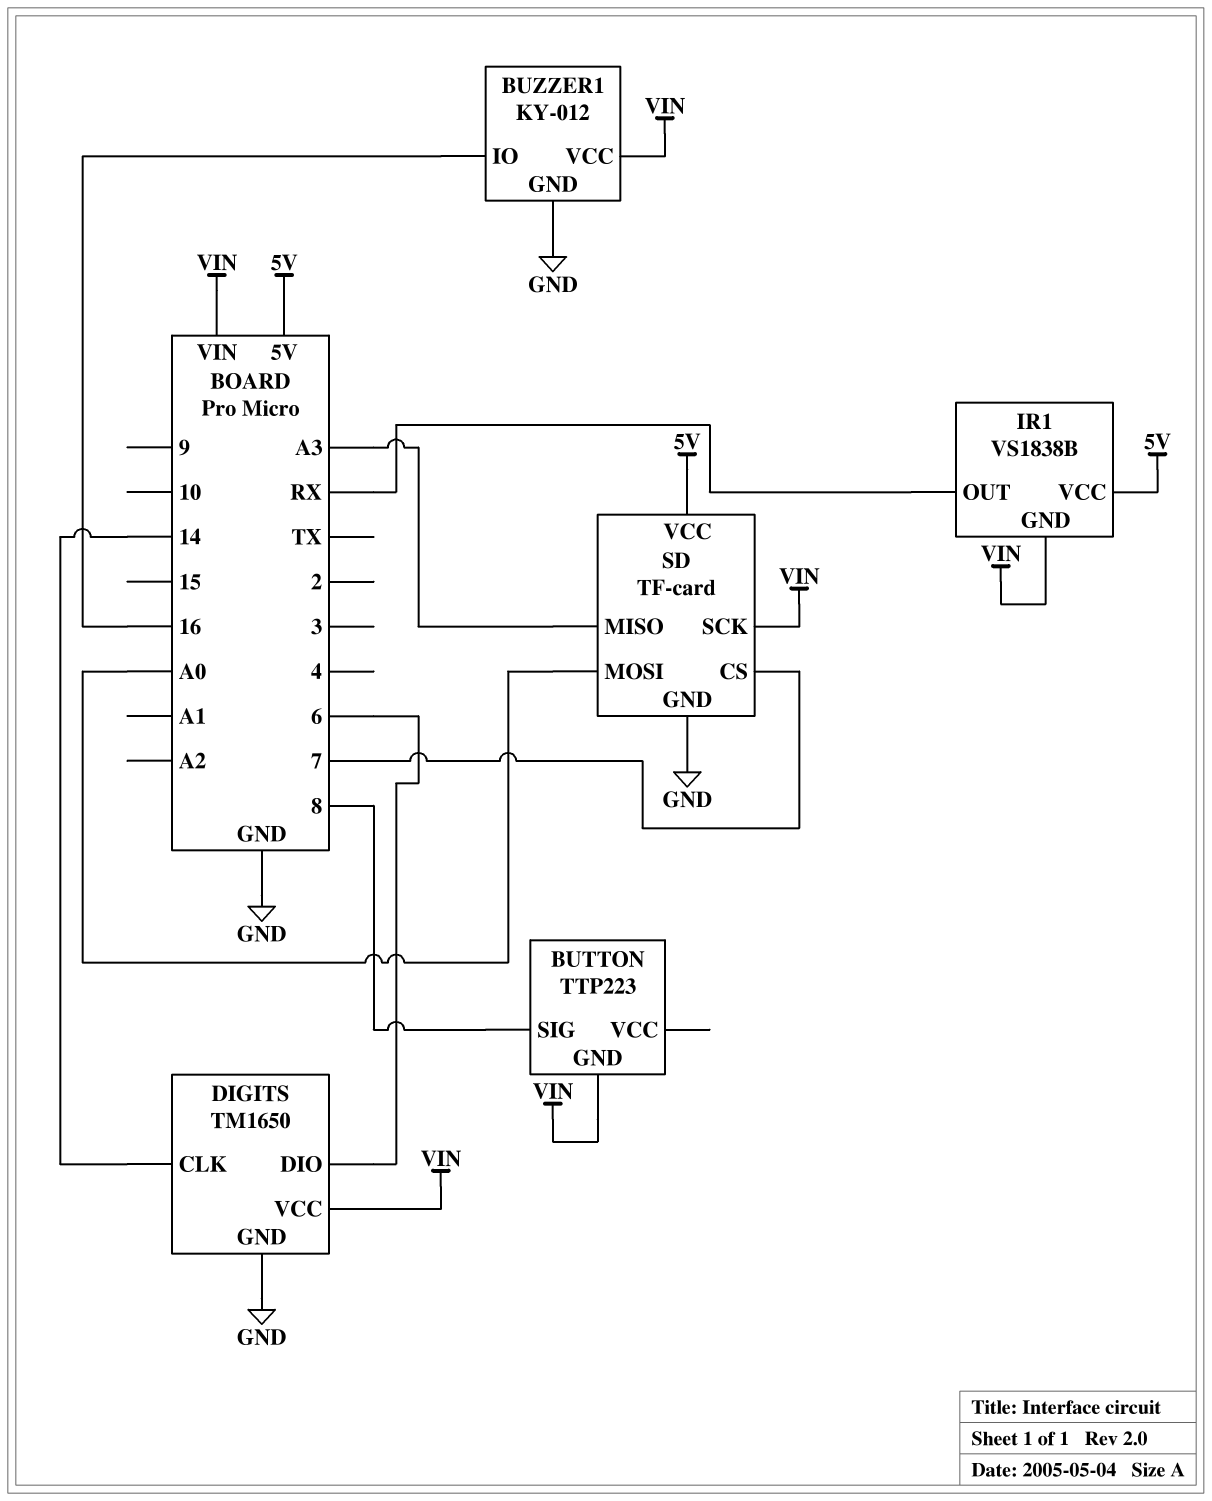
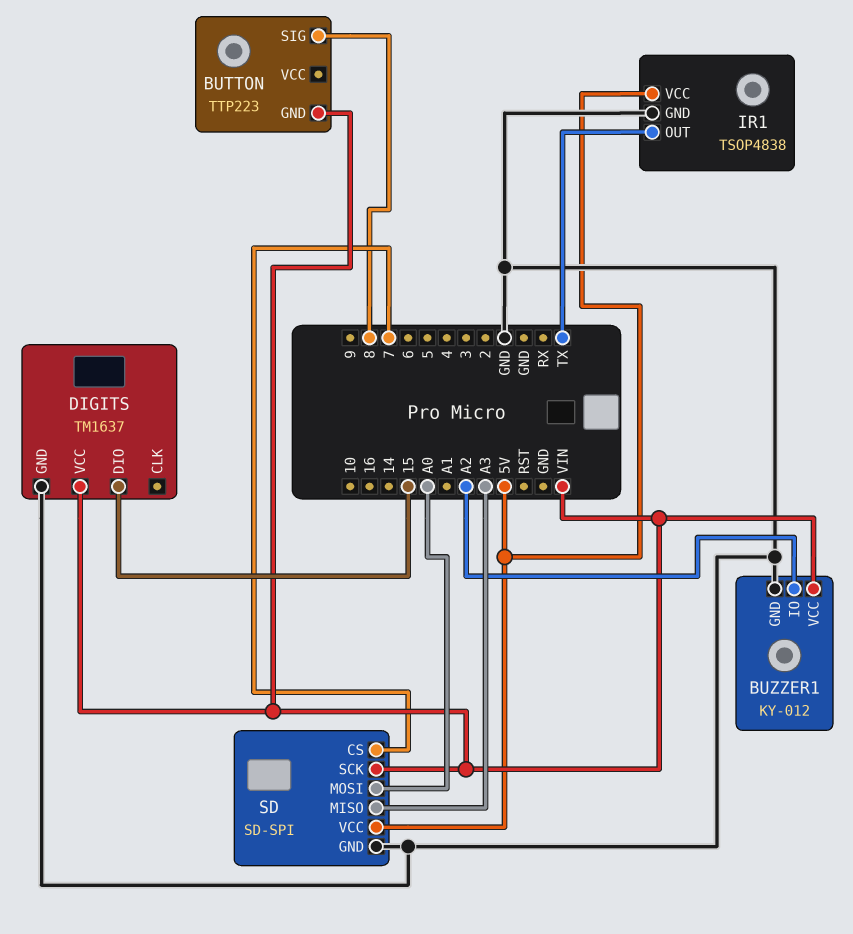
BUZZER1 pin IO: 16 -> A2
DIGITS: TM1650 -> TM1637
DIGITS pin CLK: 14 -> none
DIGITS pin DIO: 6 -> 15
IR1: VS1838B -> TSOP4838
IR1 pin GND: VIN -> GND
IR1 pin OUT: RX -> TX
SD: TF-card -> SD-SPI

